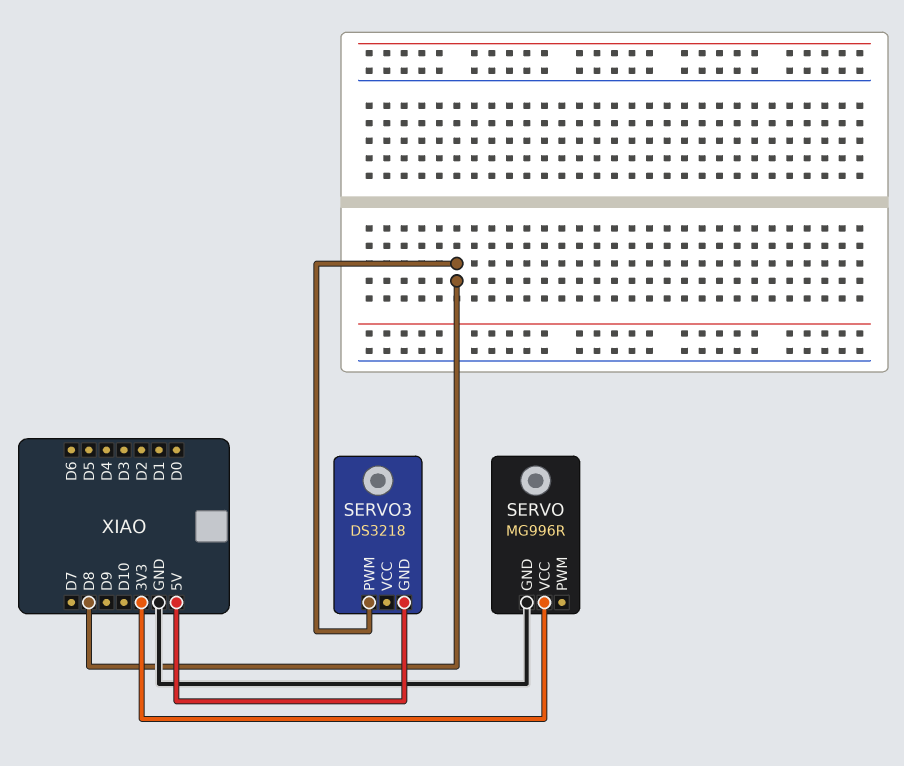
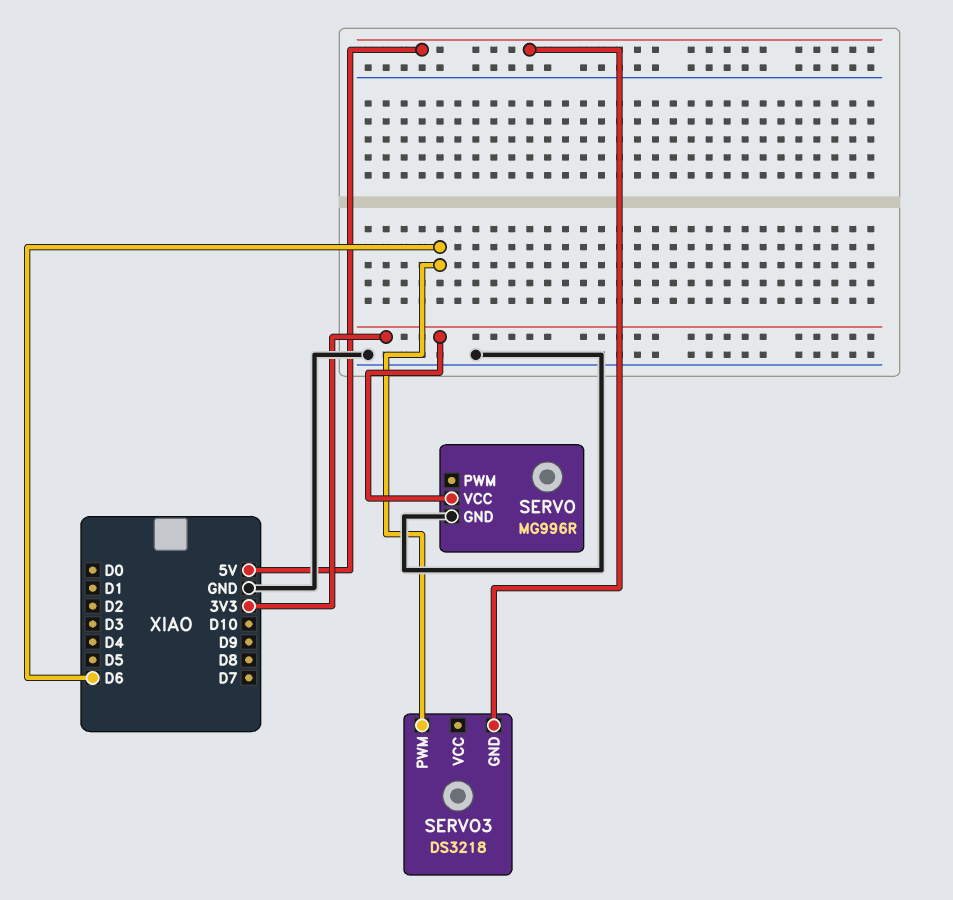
SERVO3 pin PWM: D8 -> D6

